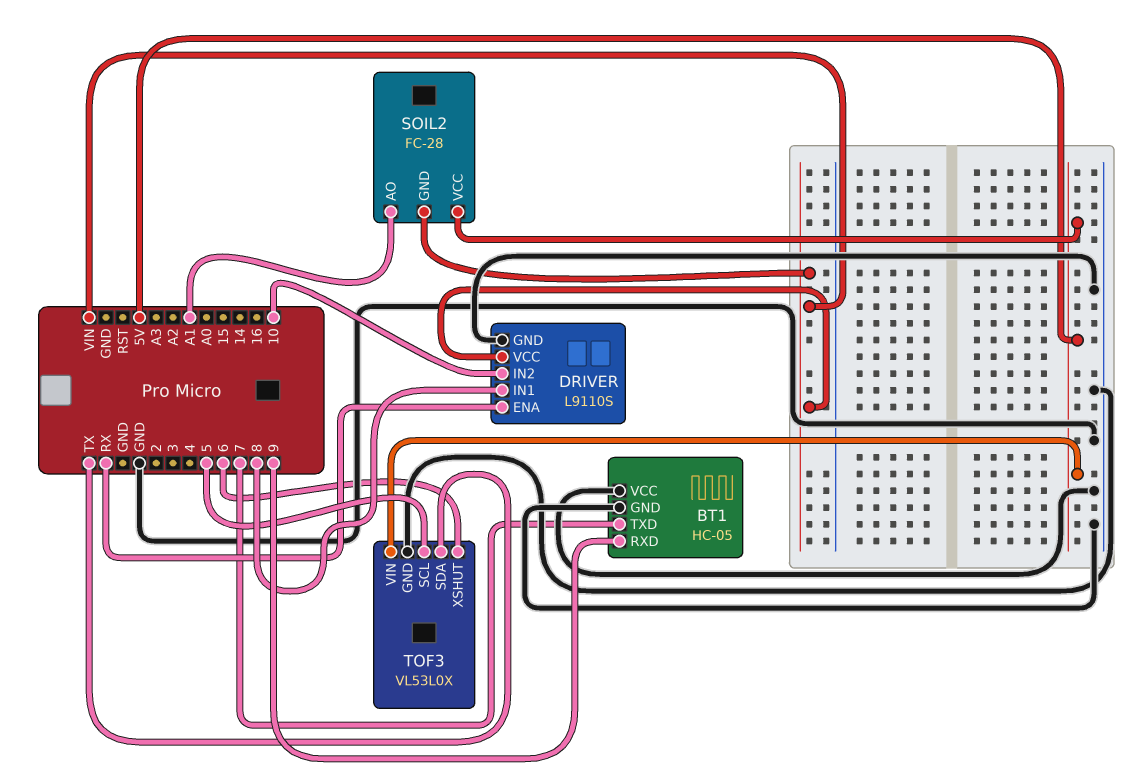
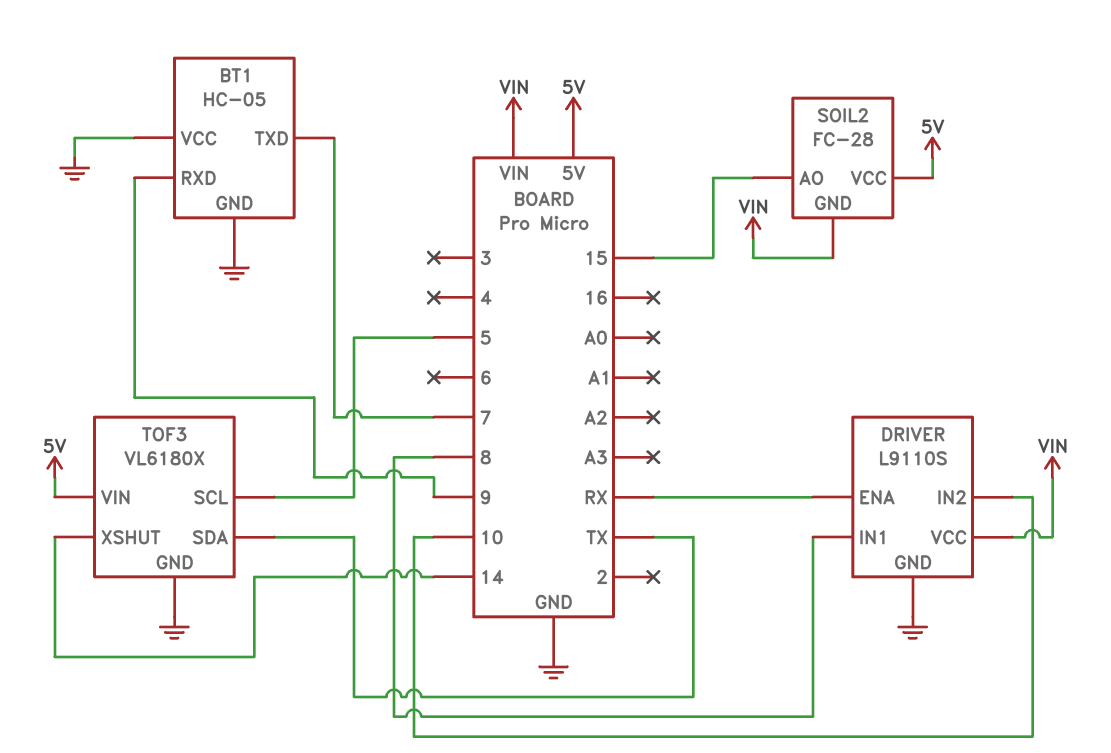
SOIL2 pin AO: A1 -> 15
TOF3: VL53L0X -> VL6180X
TOF3 pin XSHUT: 6 -> 14

